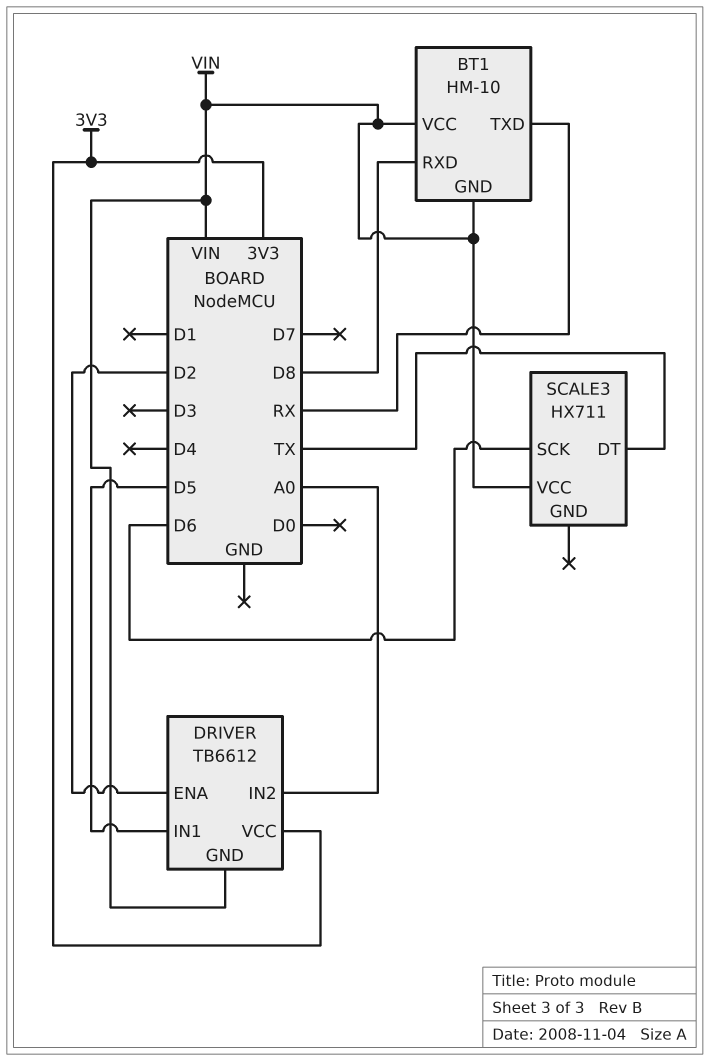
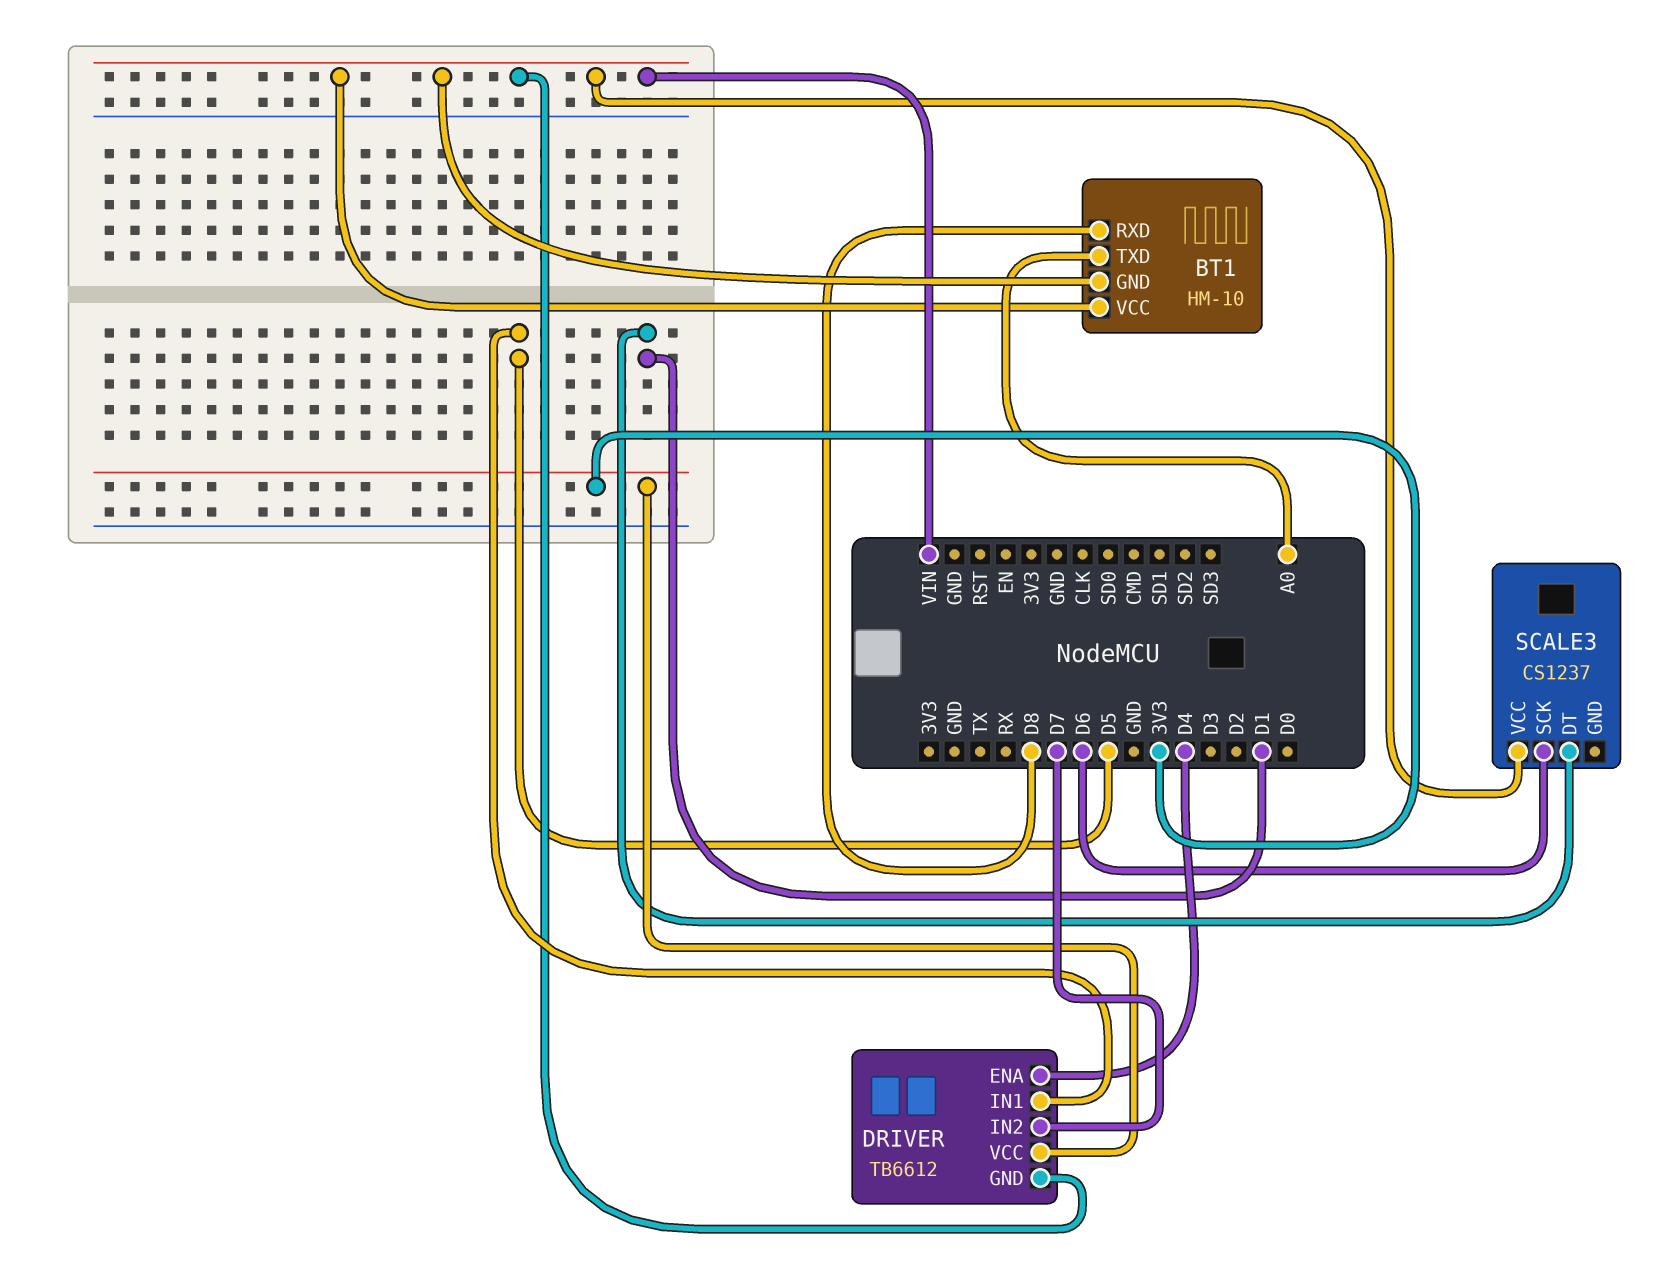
BT1 pin TXD: RX -> A0
DRIVER pin ENA: D2 -> D4
DRIVER pin IN2: A0 -> D7
SCALE3: HX711 -> CS1237
SCALE3 pin DT: TX -> D1

